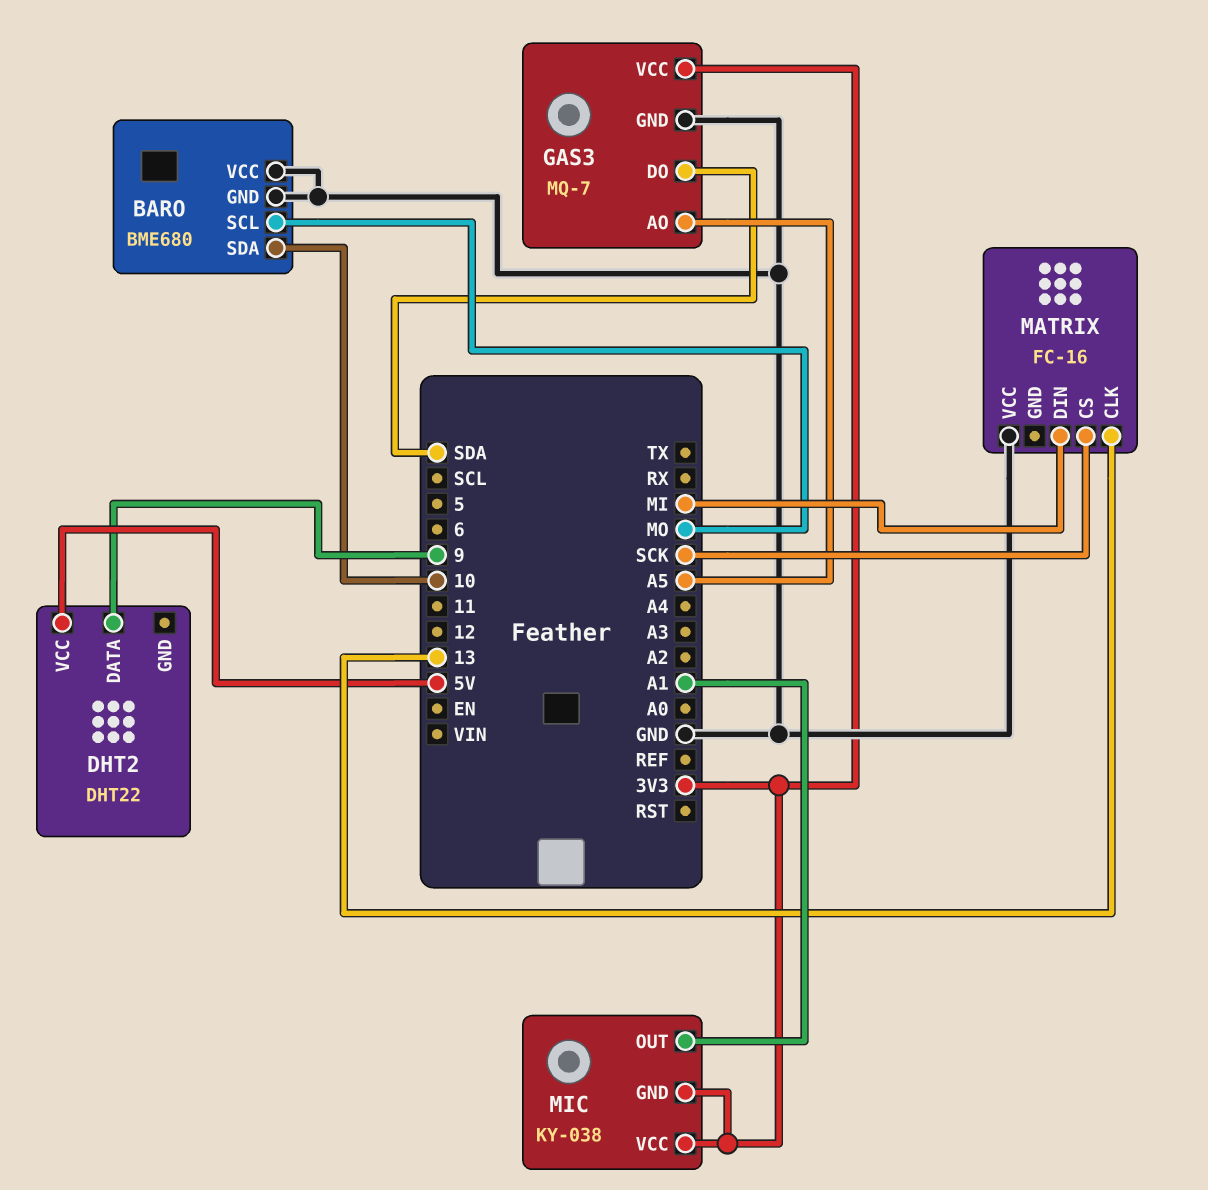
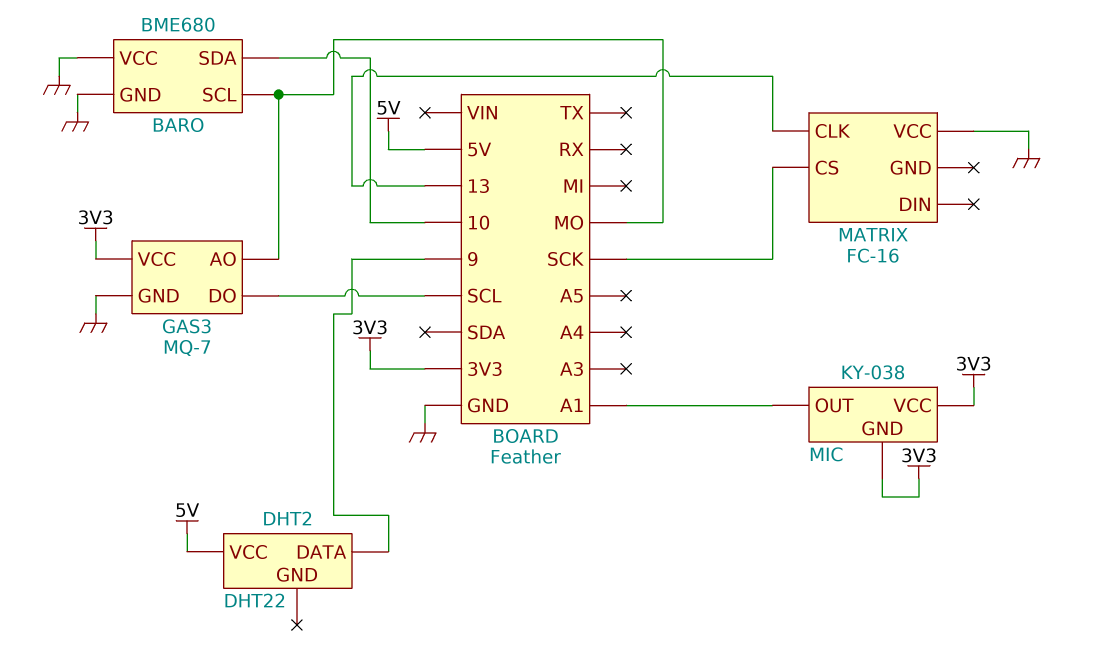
GAS3 pin AO: A5 -> MO
GAS3 pin DO: SDA -> SCL
MATRIX pin DIN: MI -> none

